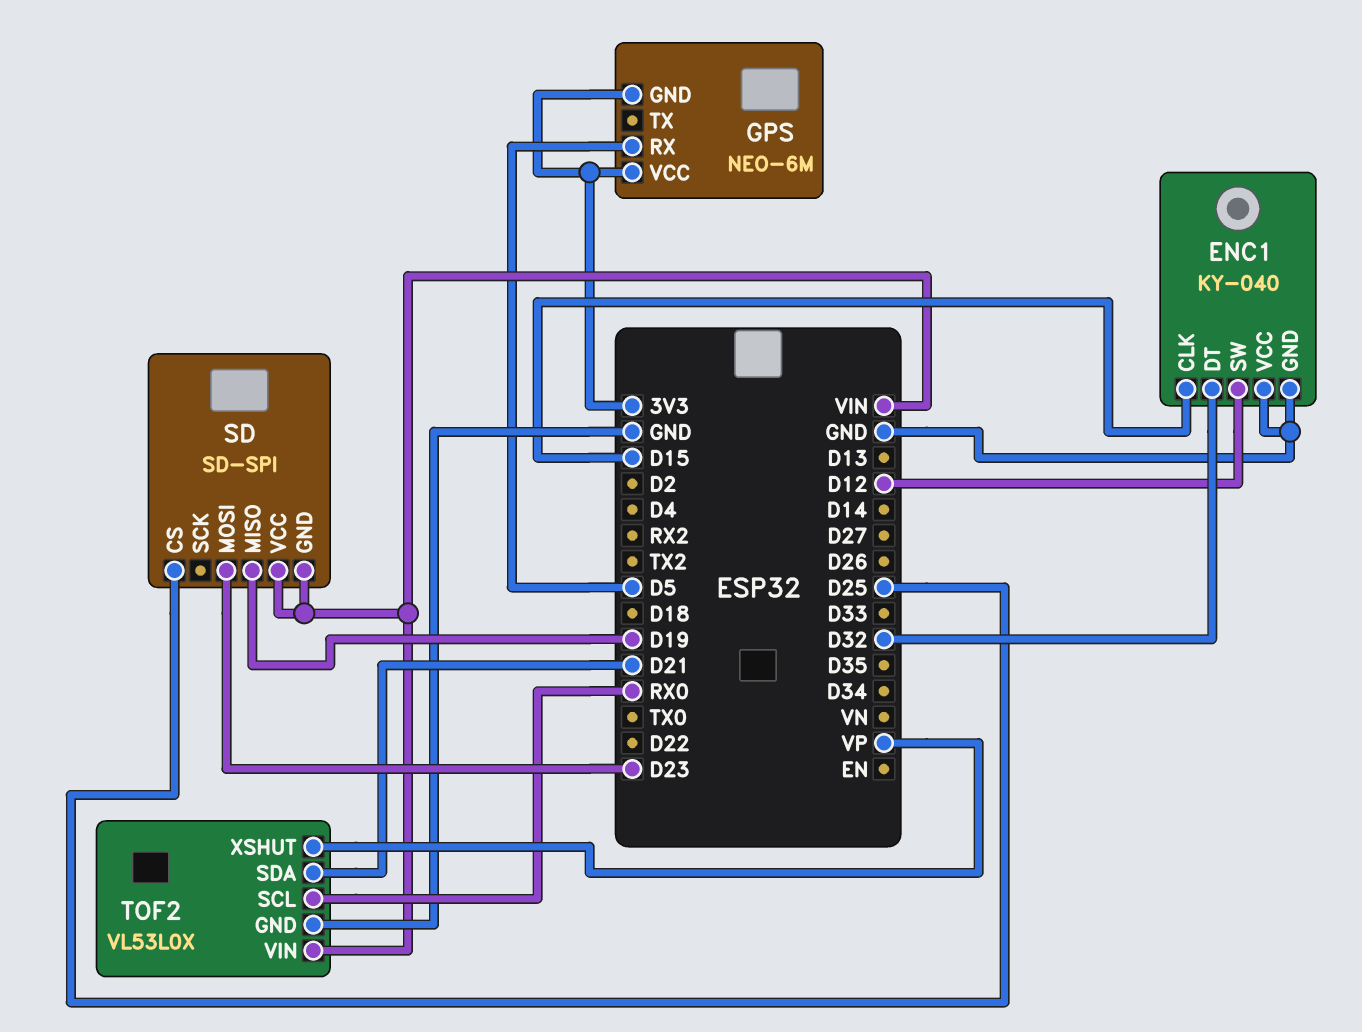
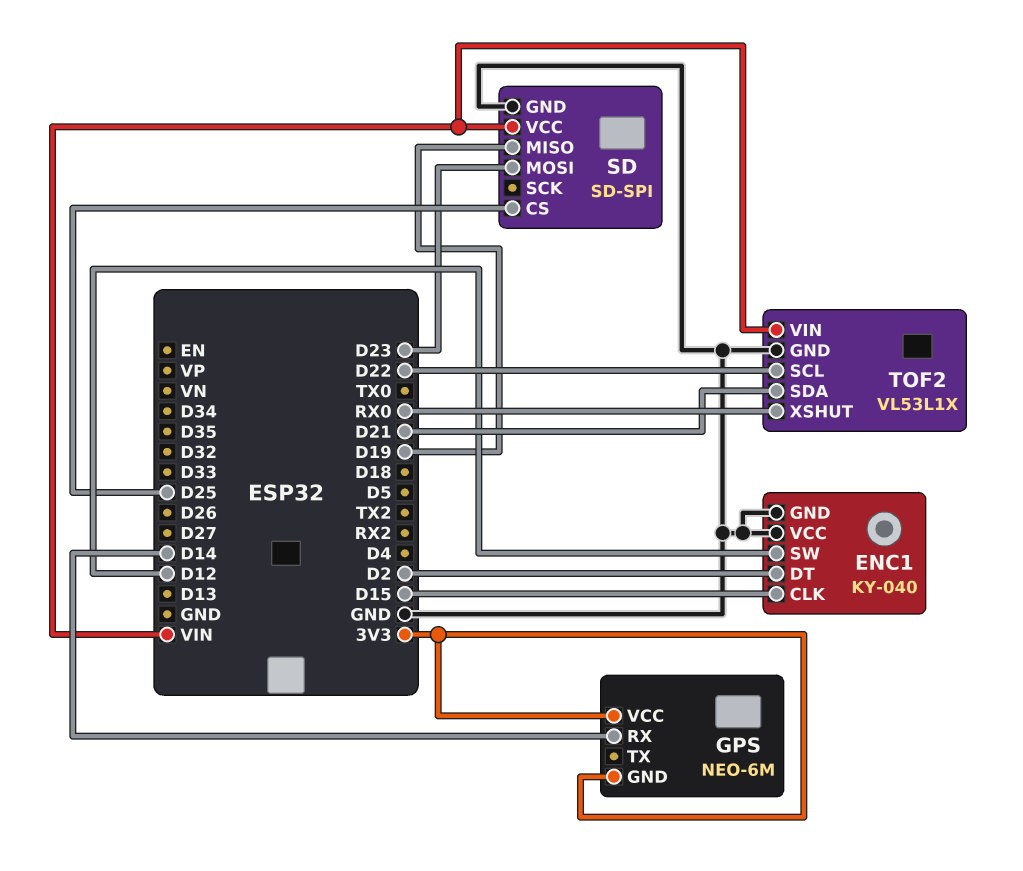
ENC1 pin DT: D32 -> D2
GPS pin RX: D5 -> D14
SD pin GND: VIN -> GND
TOF2: VL53L0X -> VL53L1X
TOF2 pin SCL: RX0 -> D22
TOF2 pin XSHUT: VP -> RX0

